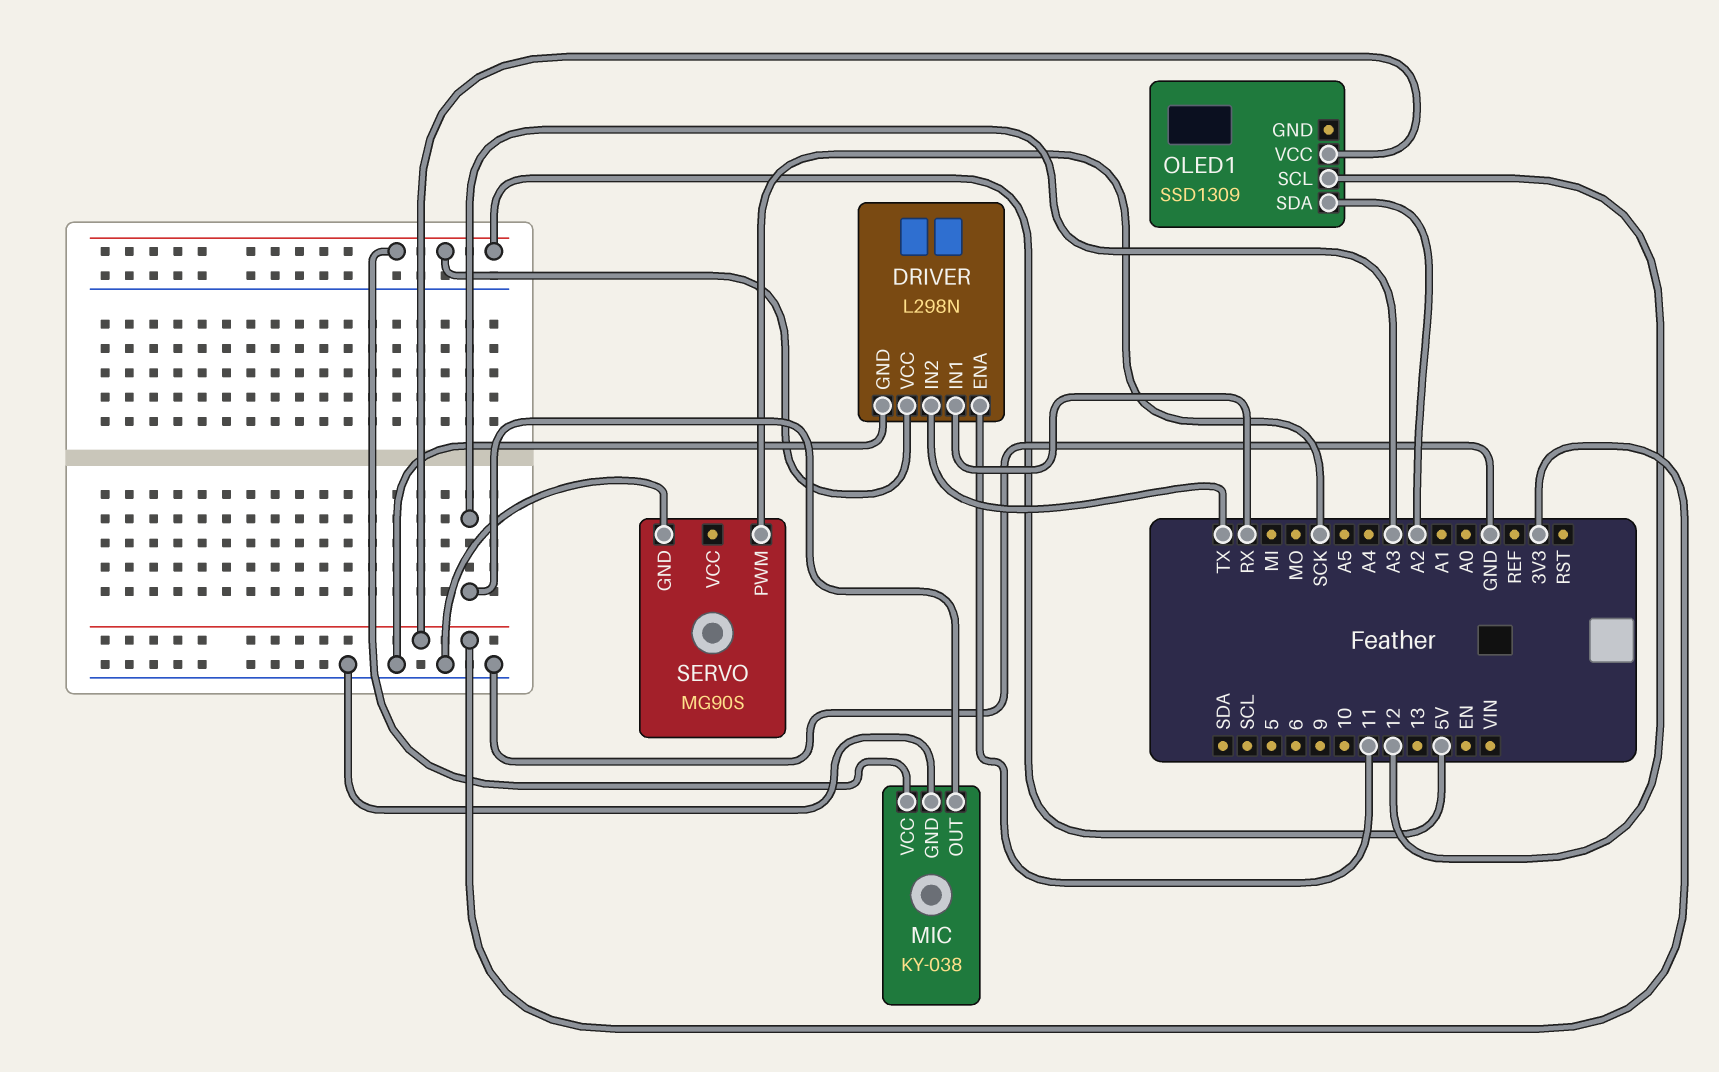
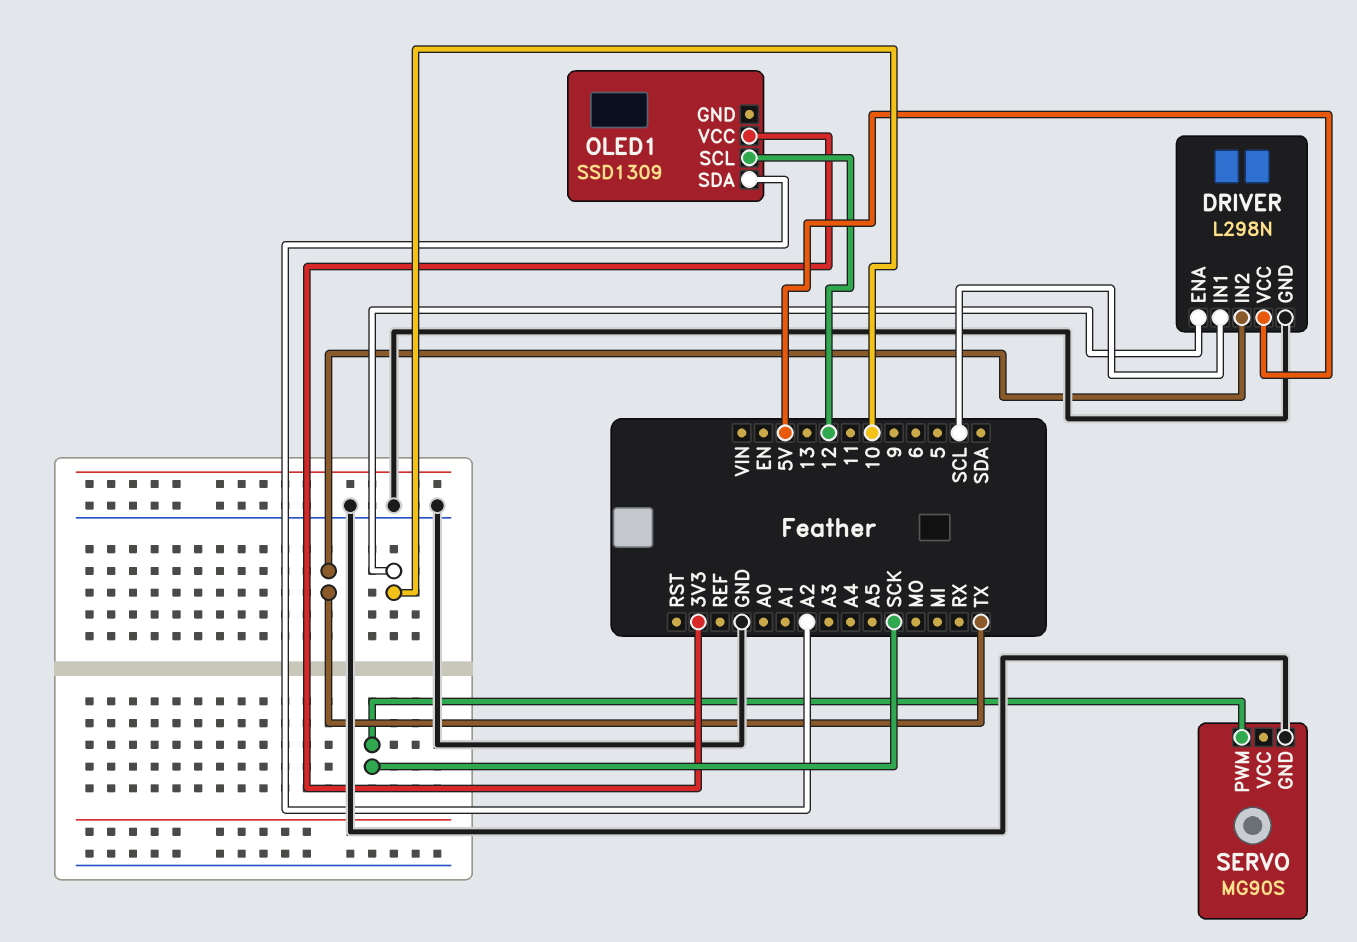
DRIVER pin ENA: 11 -> 10
DRIVER pin IN1: RX -> SCL
MIC: KY-038 -> none
MIC pin GND: GND -> none
MIC pin OUT: A3 -> none
MIC pin VCC: 5V -> none

